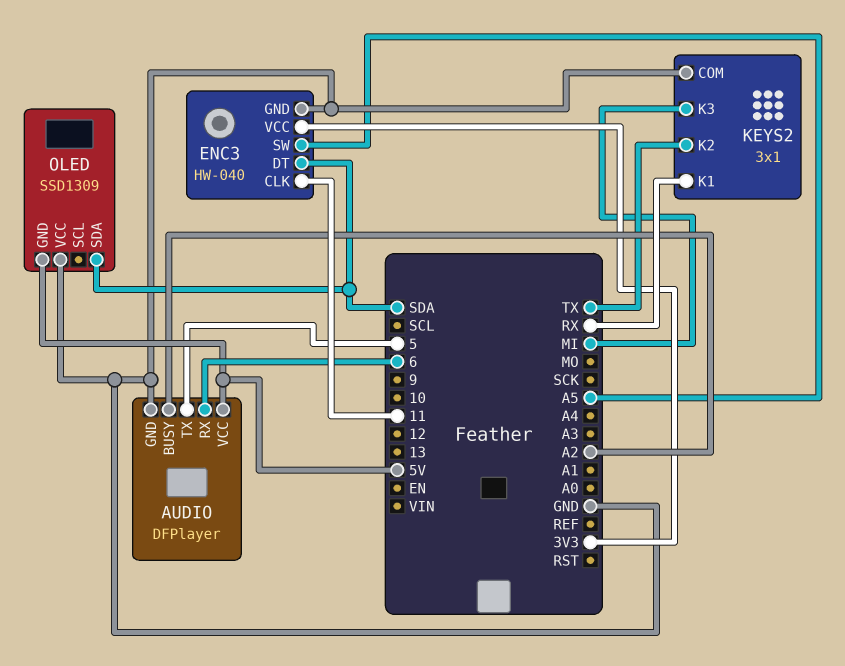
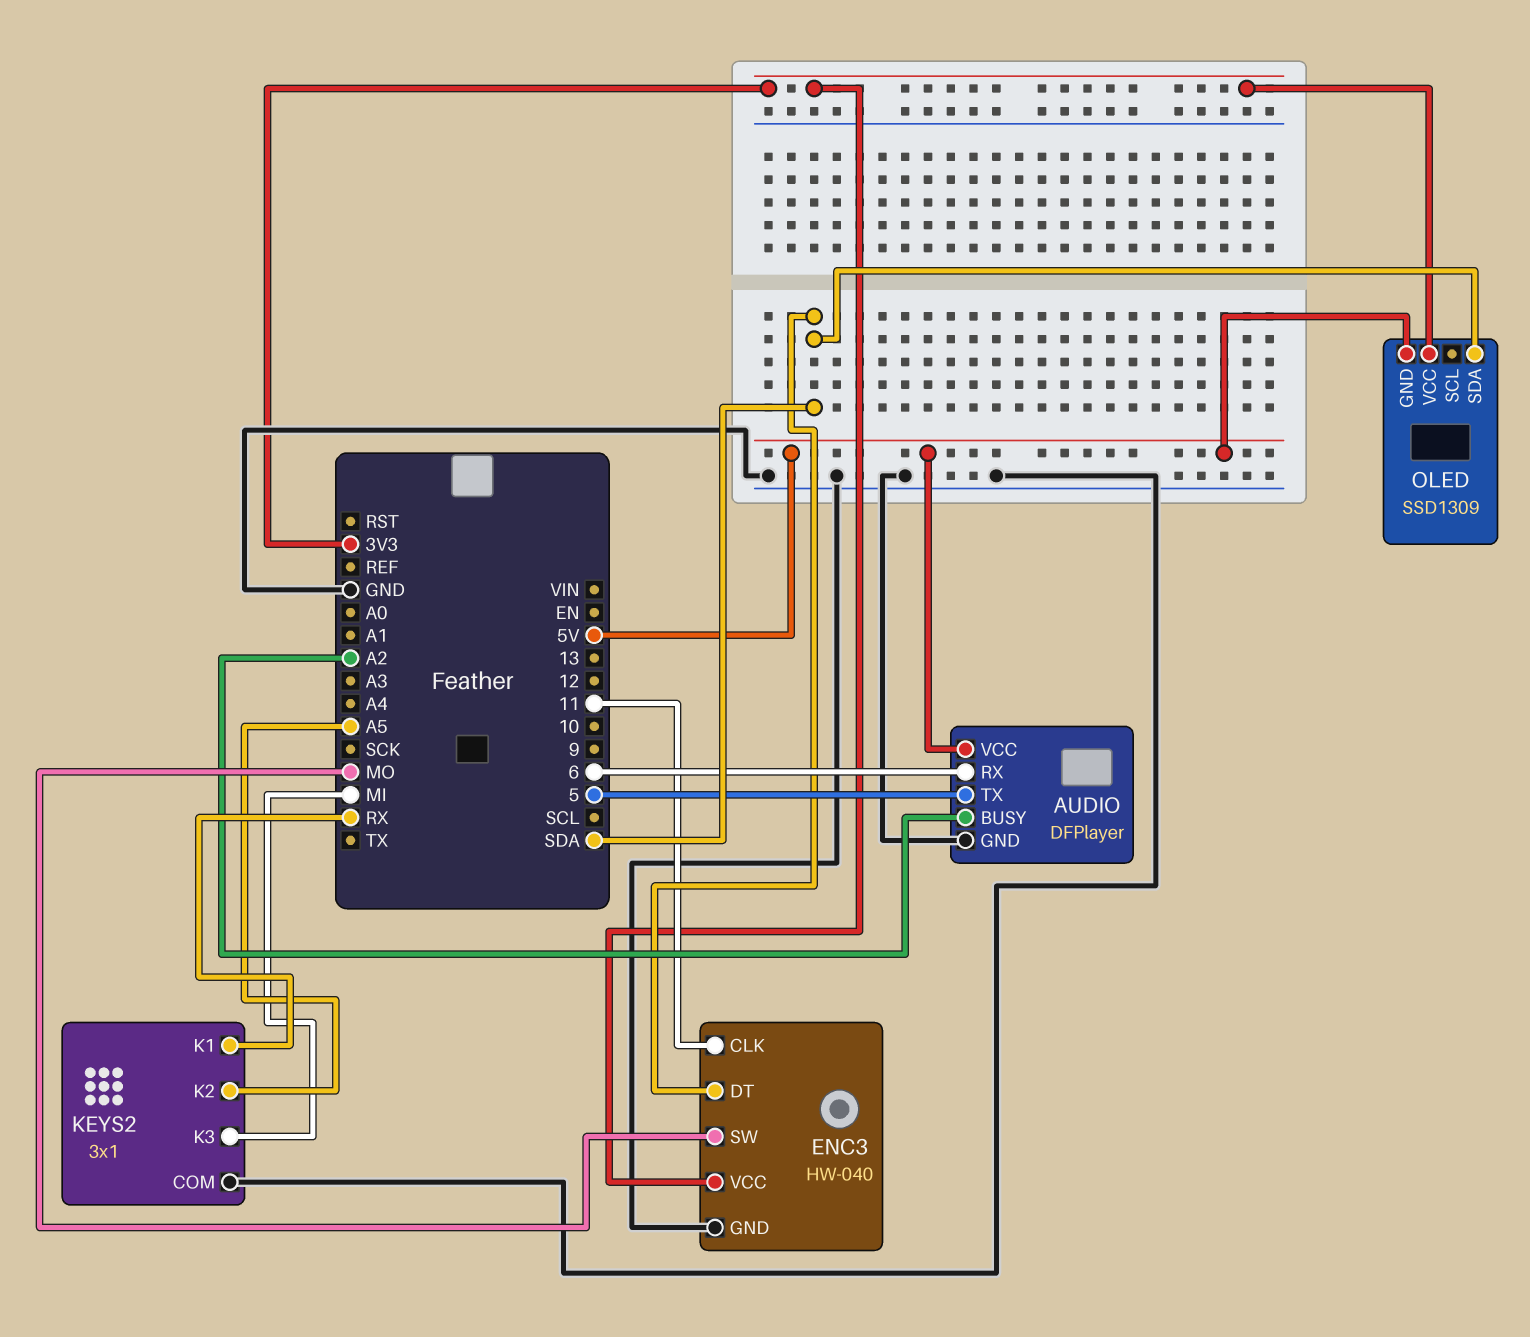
ENC3 pin SW: A5 -> MO
KEYS2 pin K2: TX -> A5
OLED pin VCC: GND -> 3V3

